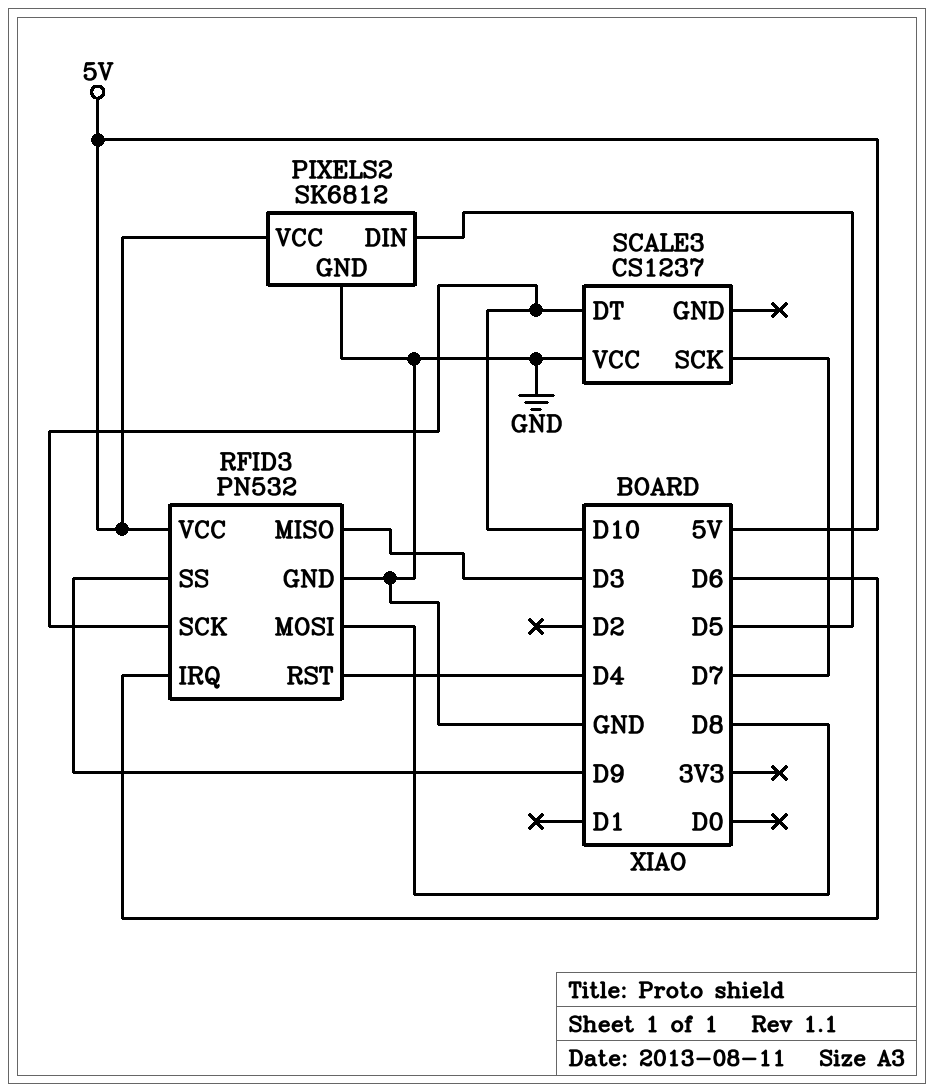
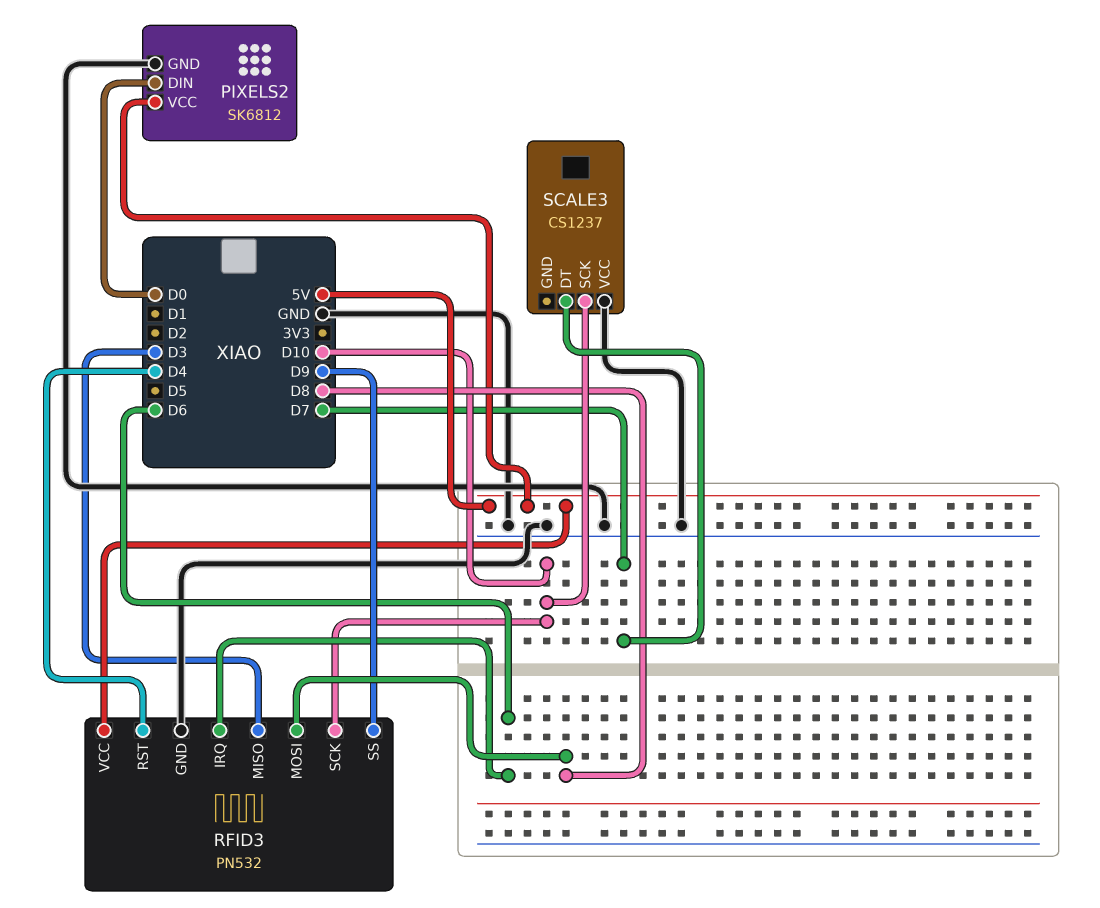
PIXELS2 pin DIN: D5 -> D0
SCALE3 pin DT: D10 -> D7
SCALE3 pin SCK: D7 -> D10

